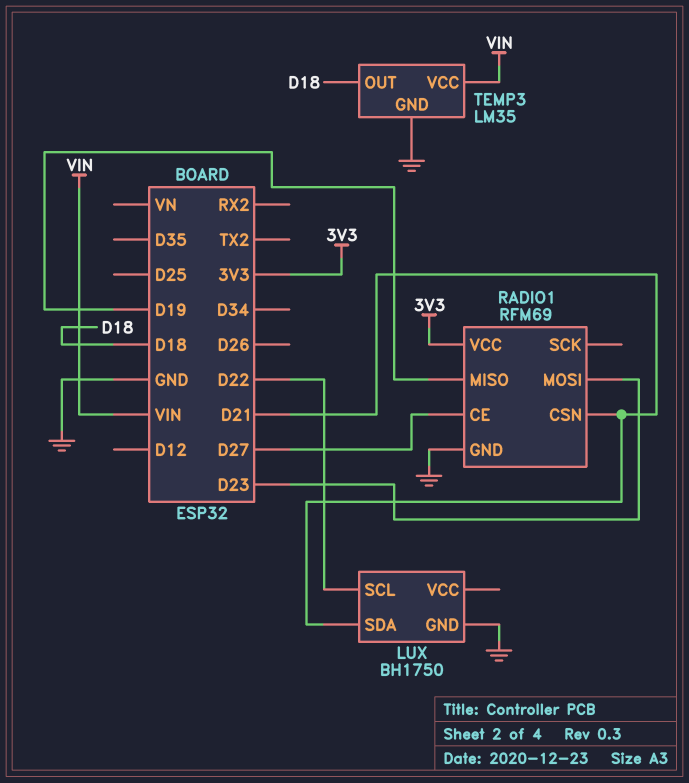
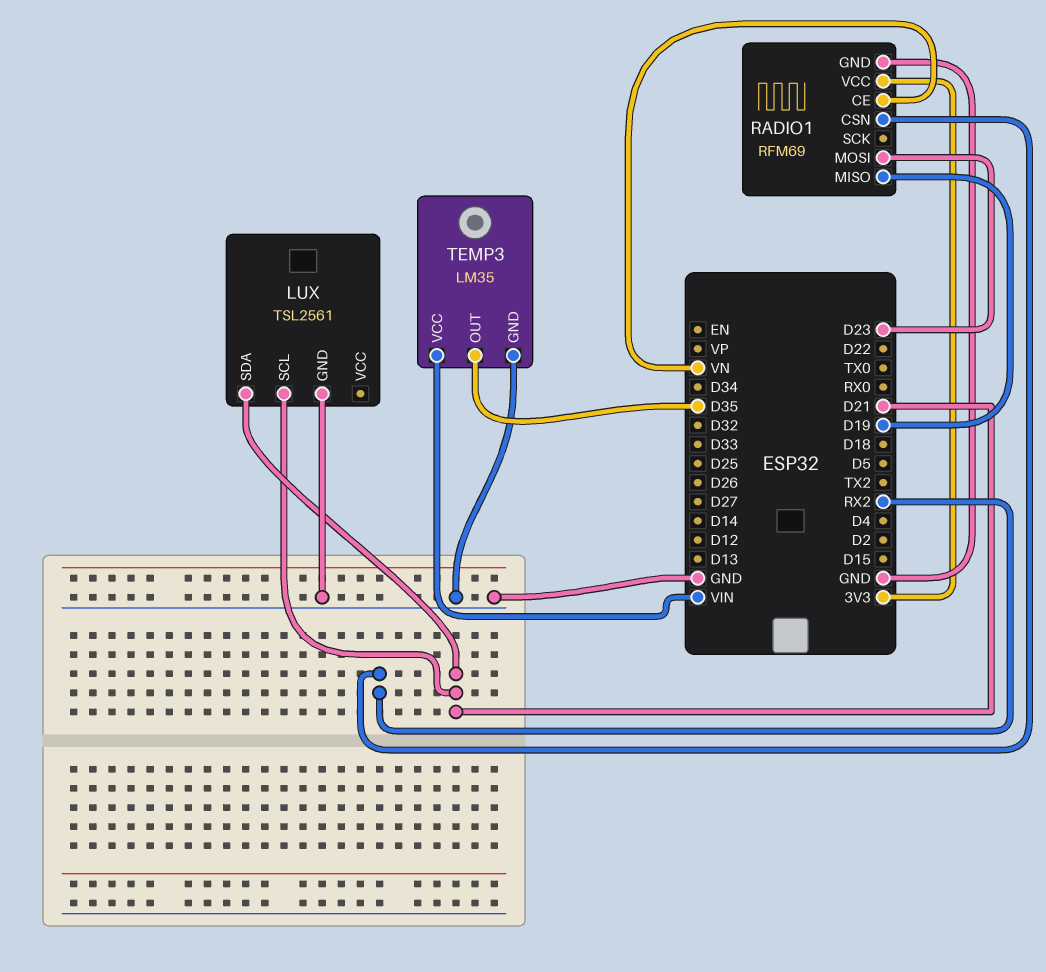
LUX: BH1750 -> TSL2561
LUX pin SCL: D22 -> D21
RADIO1 pin CE: D27 -> VN
RADIO1 pin CSN: D21 -> RX2
TEMP3 pin OUT: D18 -> D35

